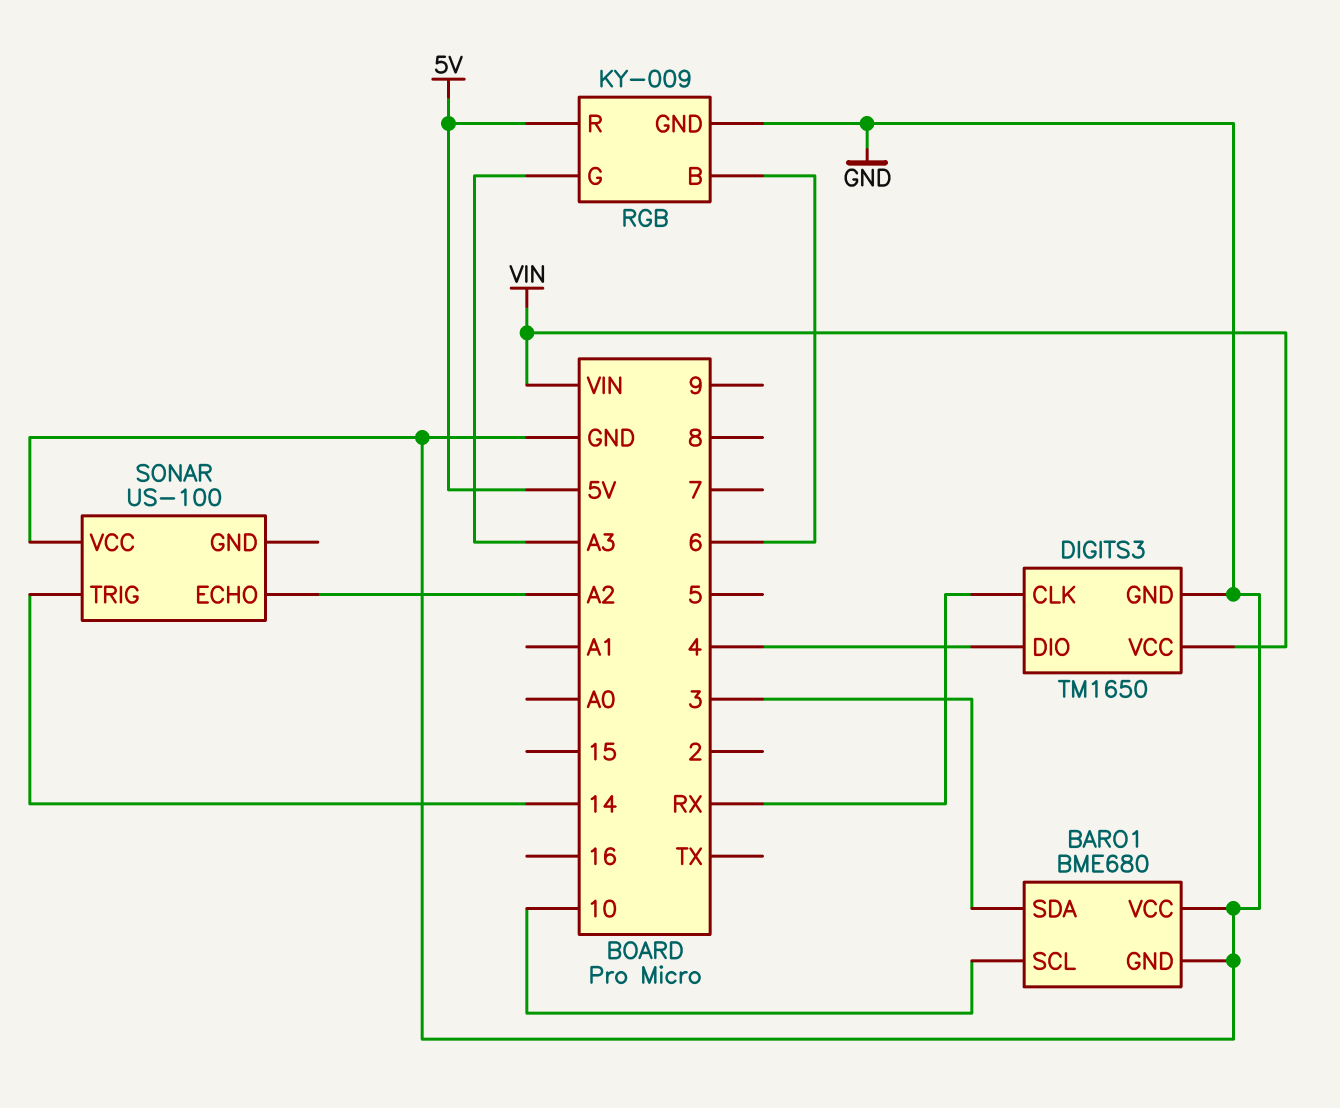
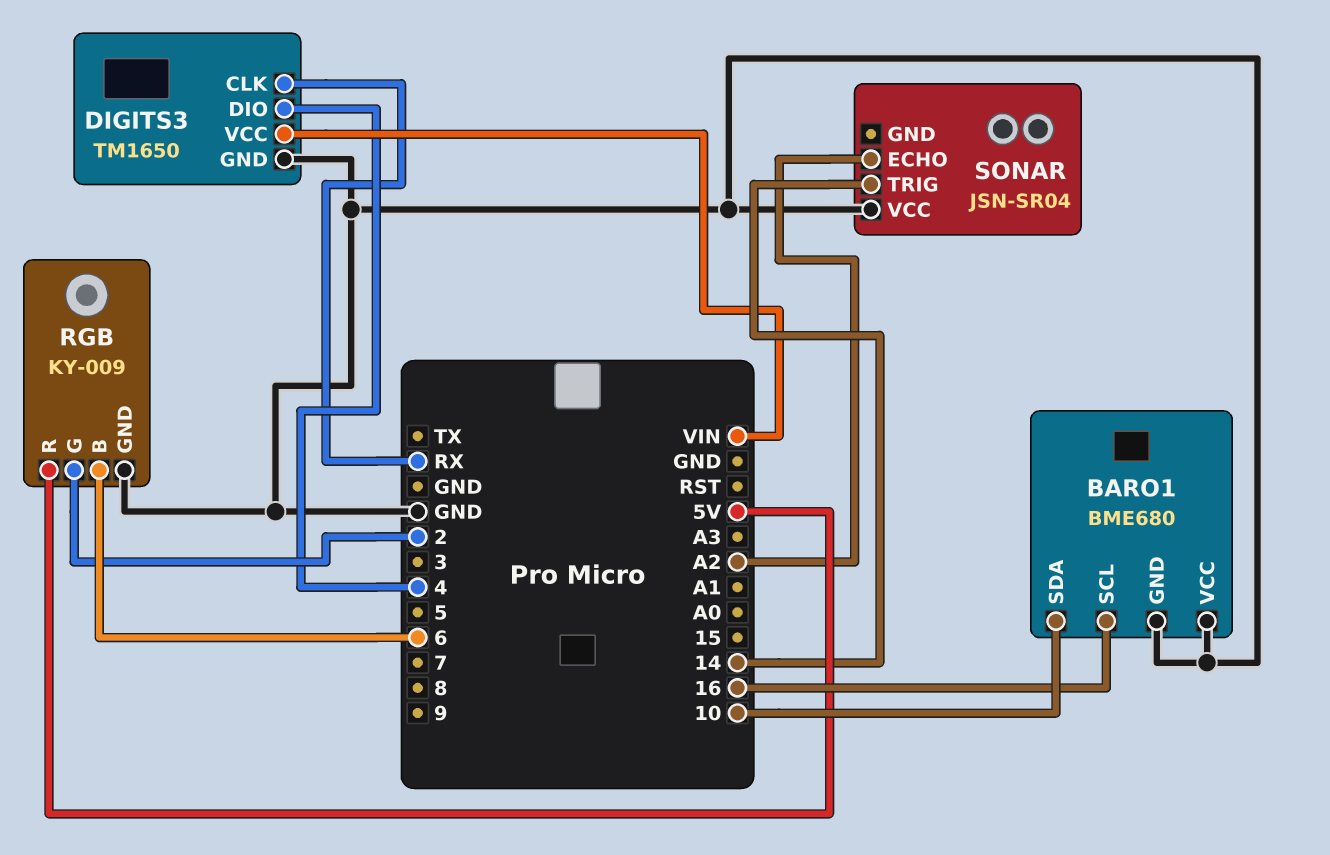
BARO1 pin SCL: 10 -> 16
BARO1 pin SDA: 3 -> 10
RGB pin G: A3 -> 2
SONAR: US-100 -> JSN-SR04

